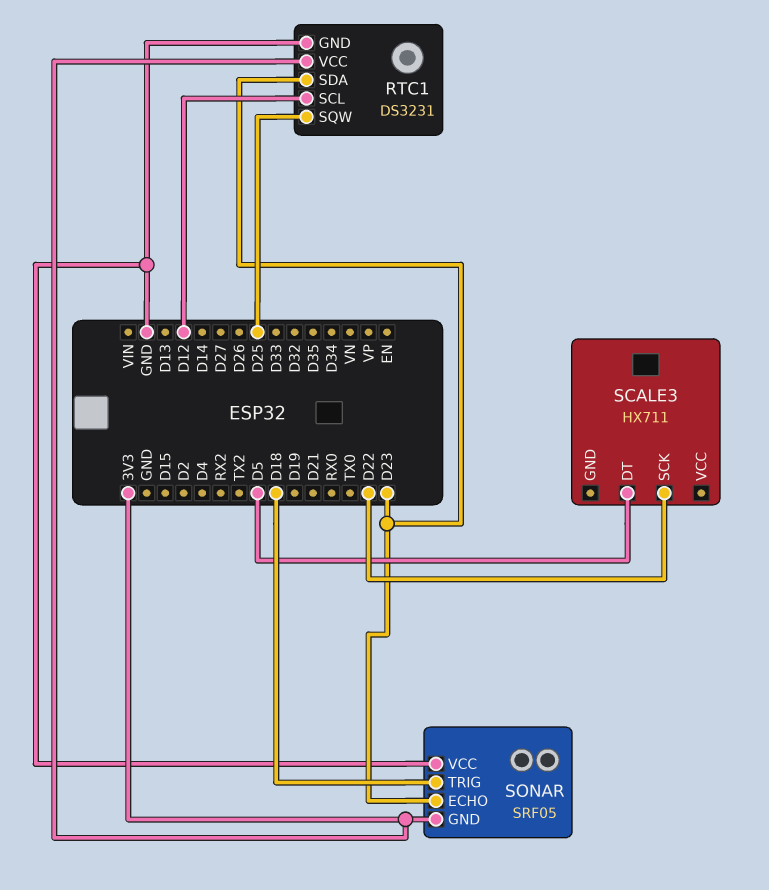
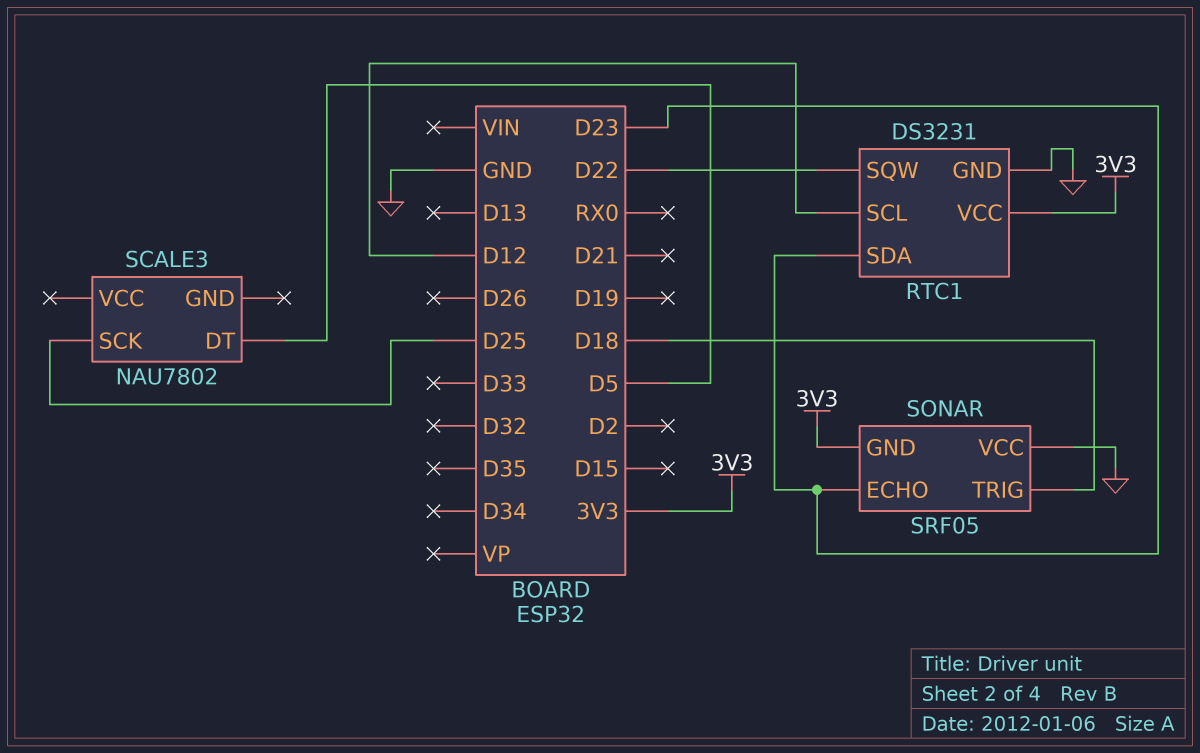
RTC1 pin SQW: D25 -> D22
SCALE3: HX711 -> NAU7802
SCALE3 pin SCK: D22 -> D25

